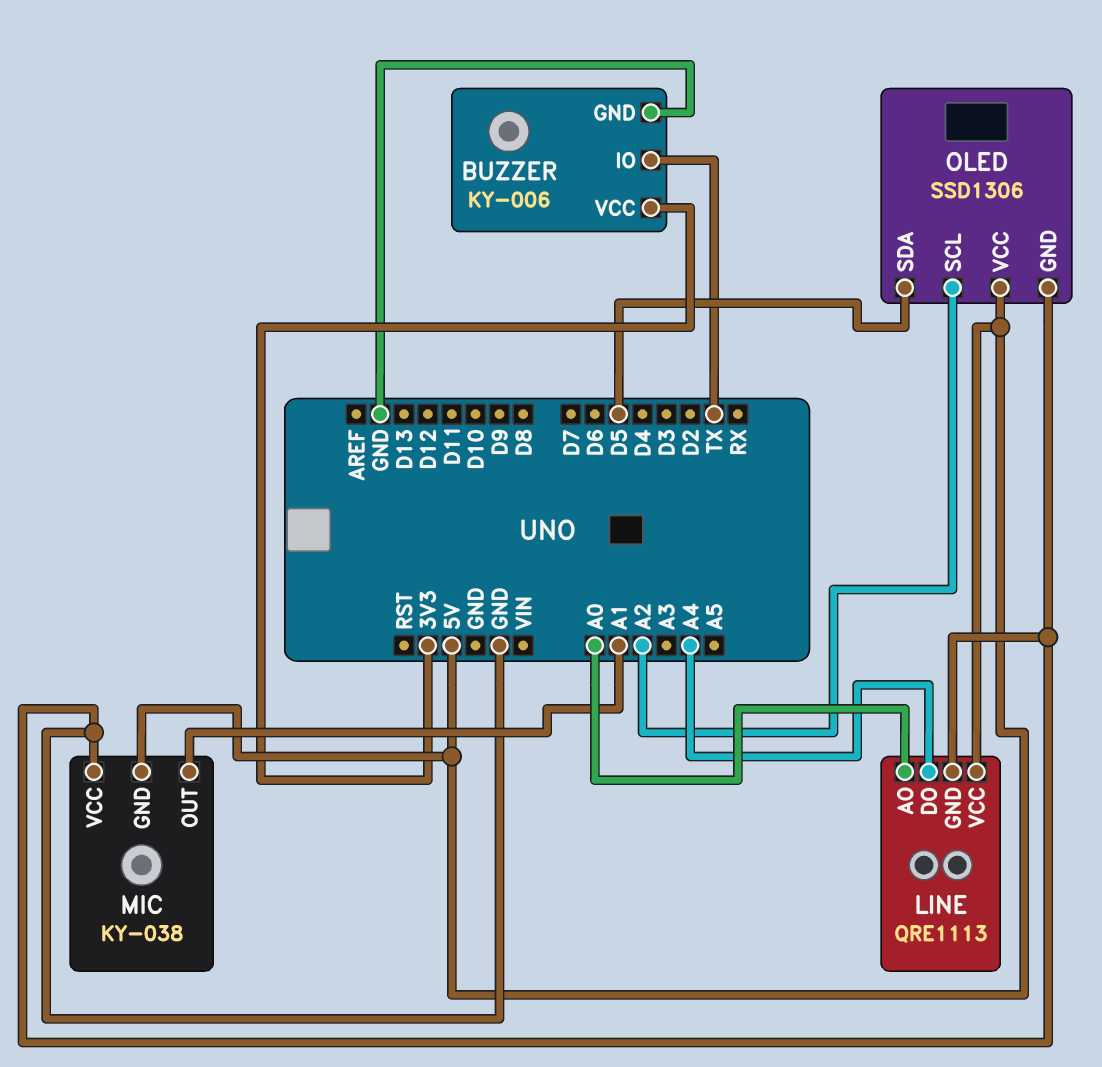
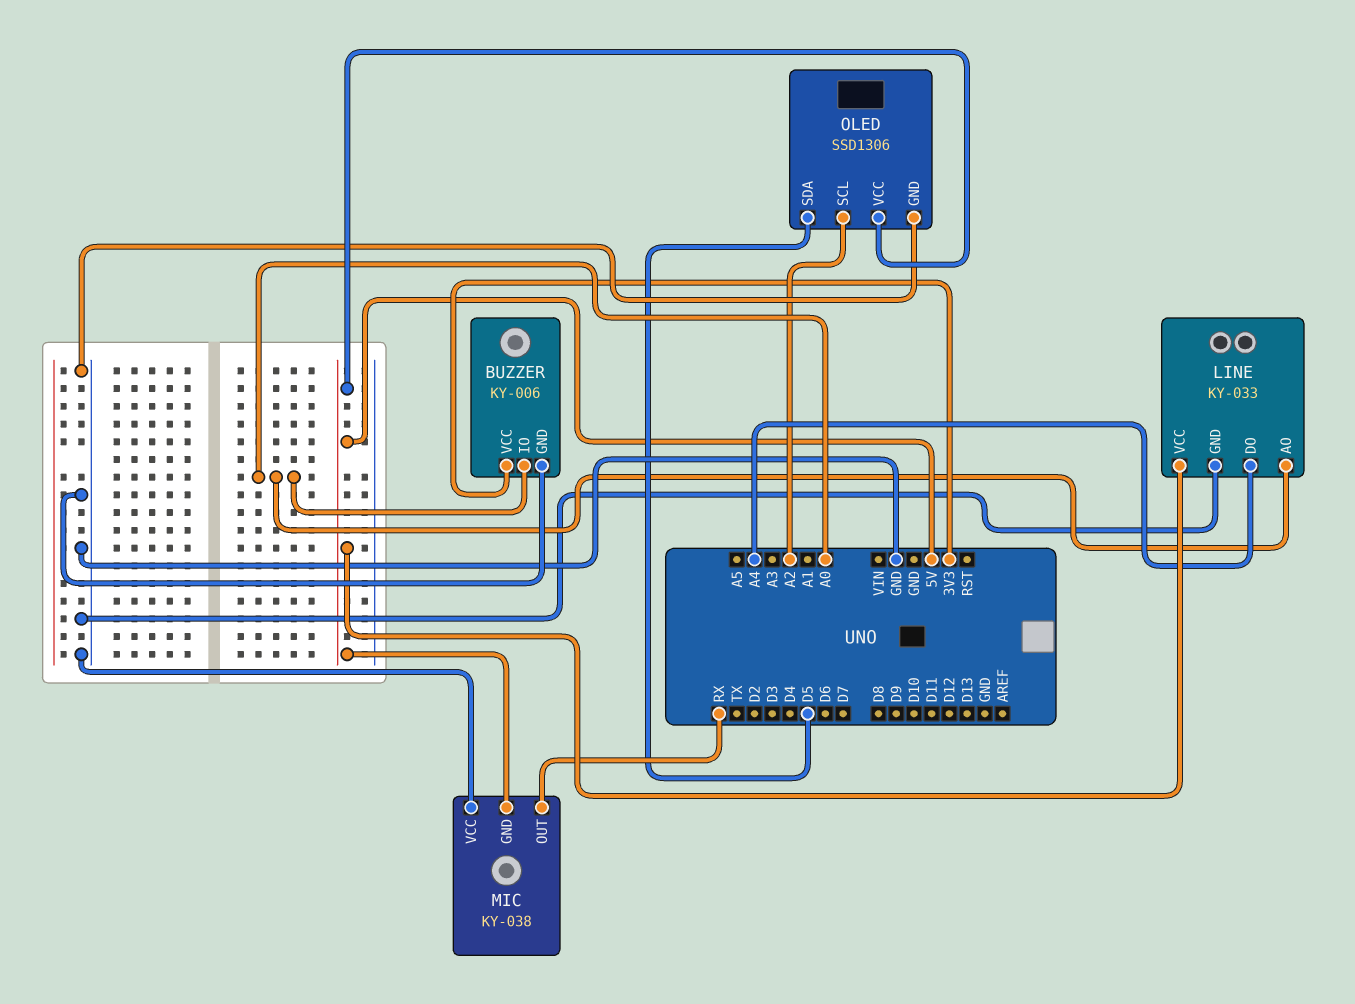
BUZZER pin IO: TX -> A0
LINE: QRE1113 -> KY-033
MIC pin OUT: A1 -> RX

